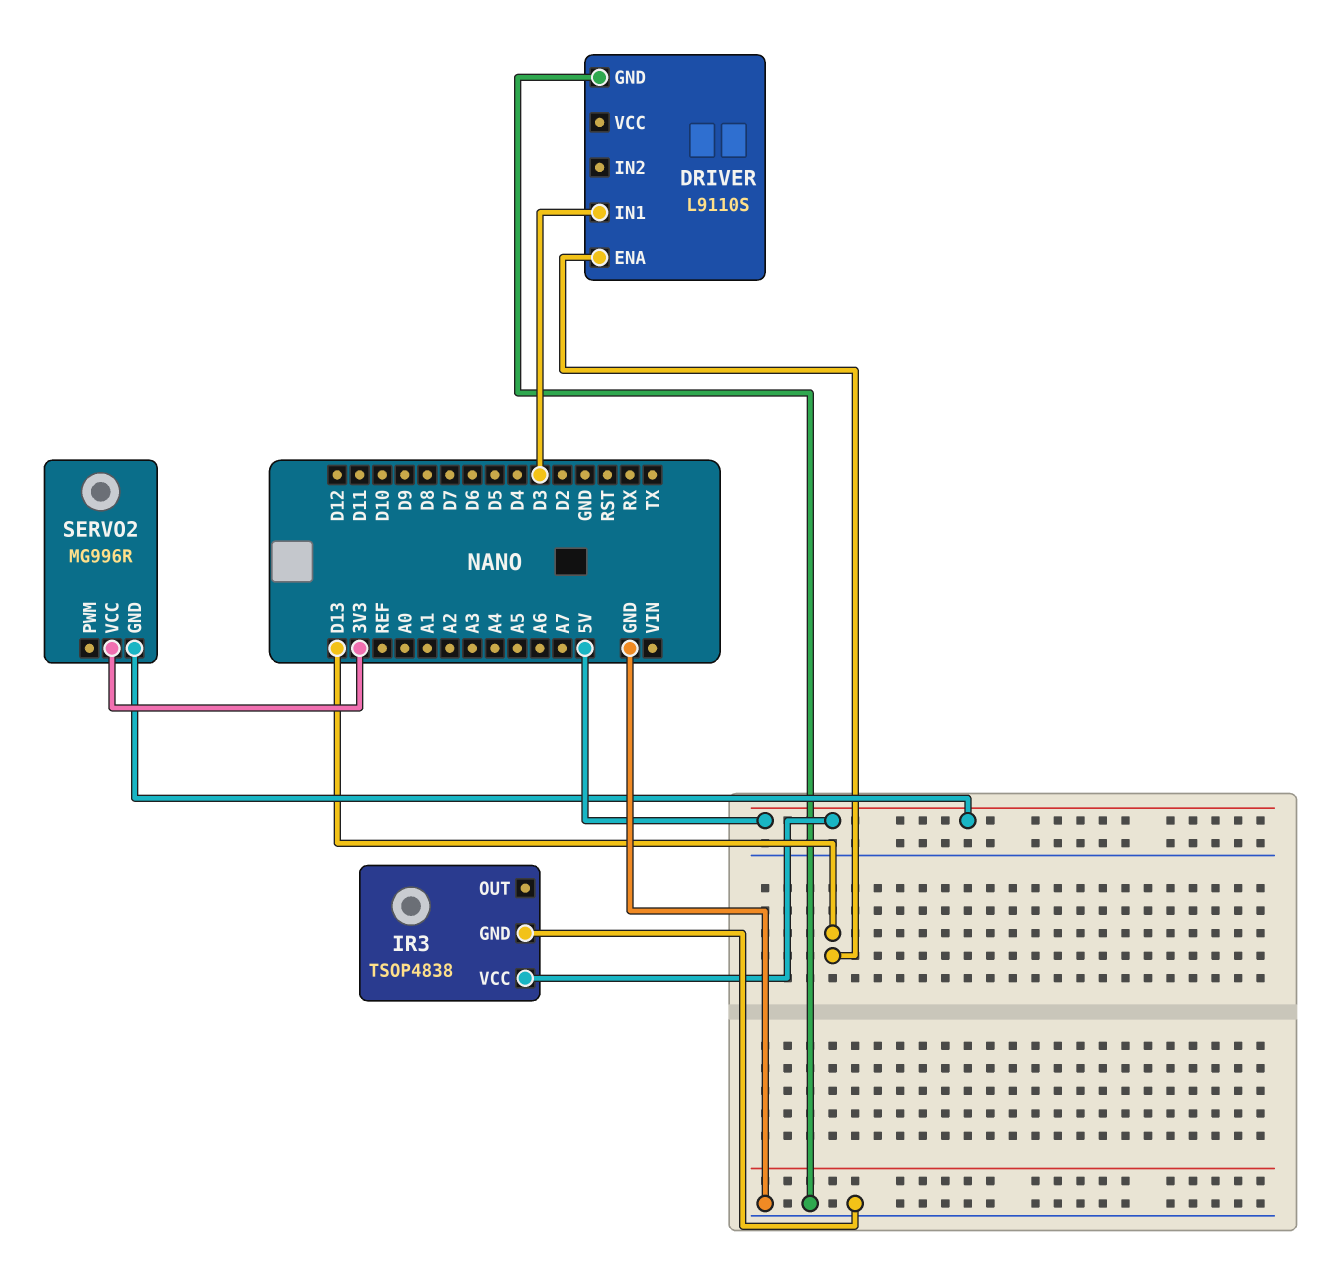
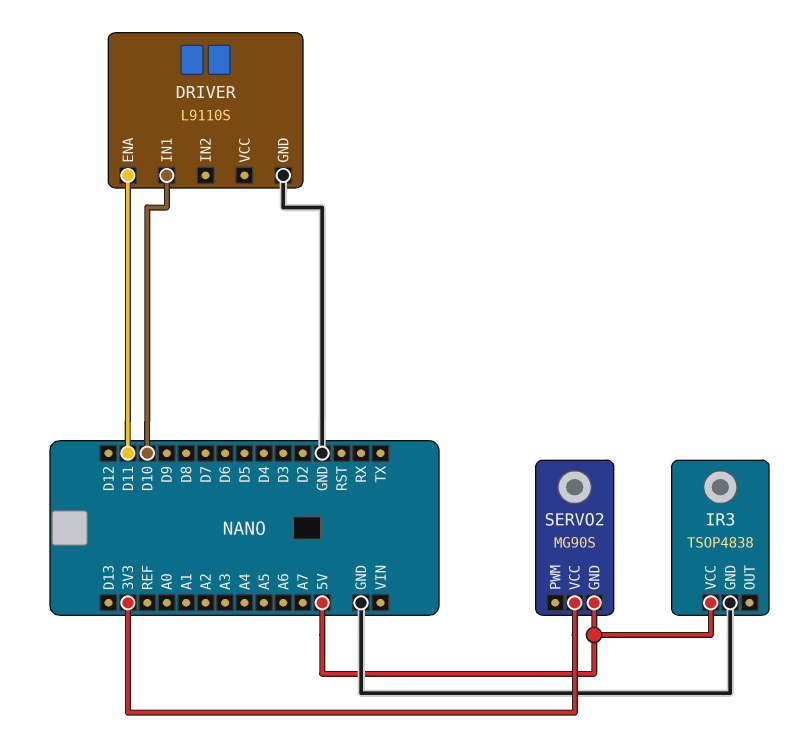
DRIVER pin ENA: D13 -> D11
DRIVER pin IN1: D3 -> D10
SERVO2: MG996R -> MG90S

